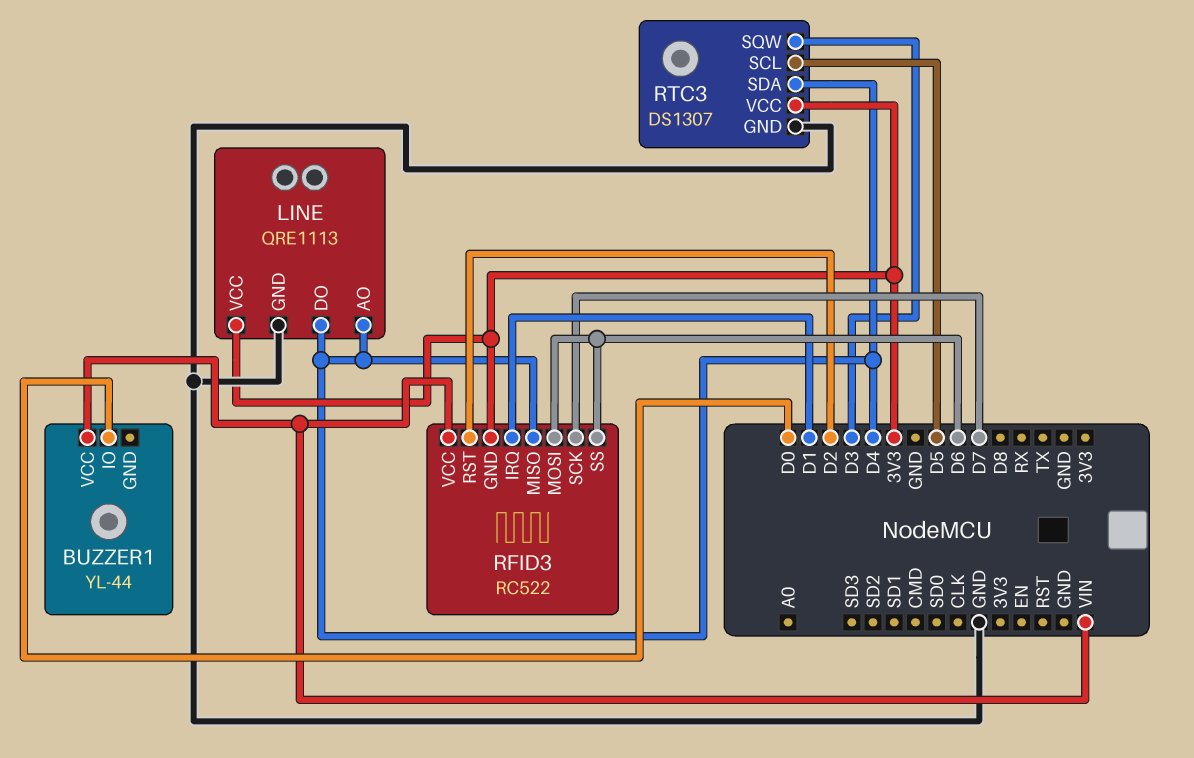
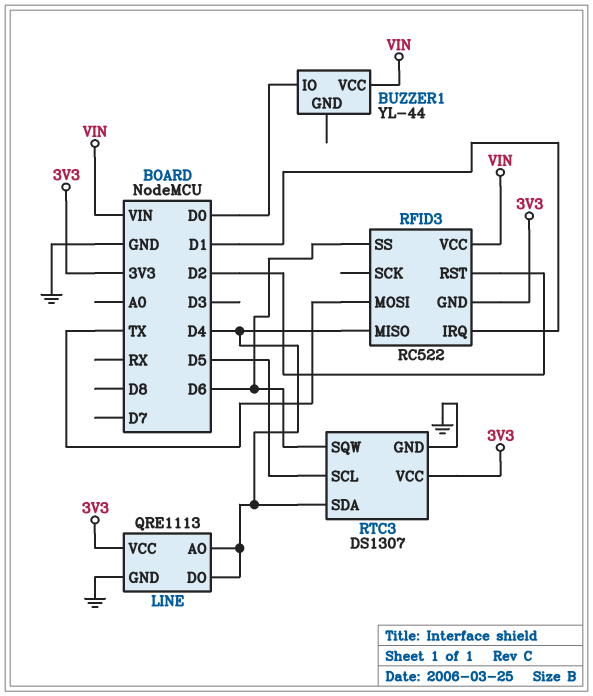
RFID3 pin MOSI: D6 -> TX
RFID3 pin SCK: D7 -> none
RTC3 pin SQW: D3 -> D6

